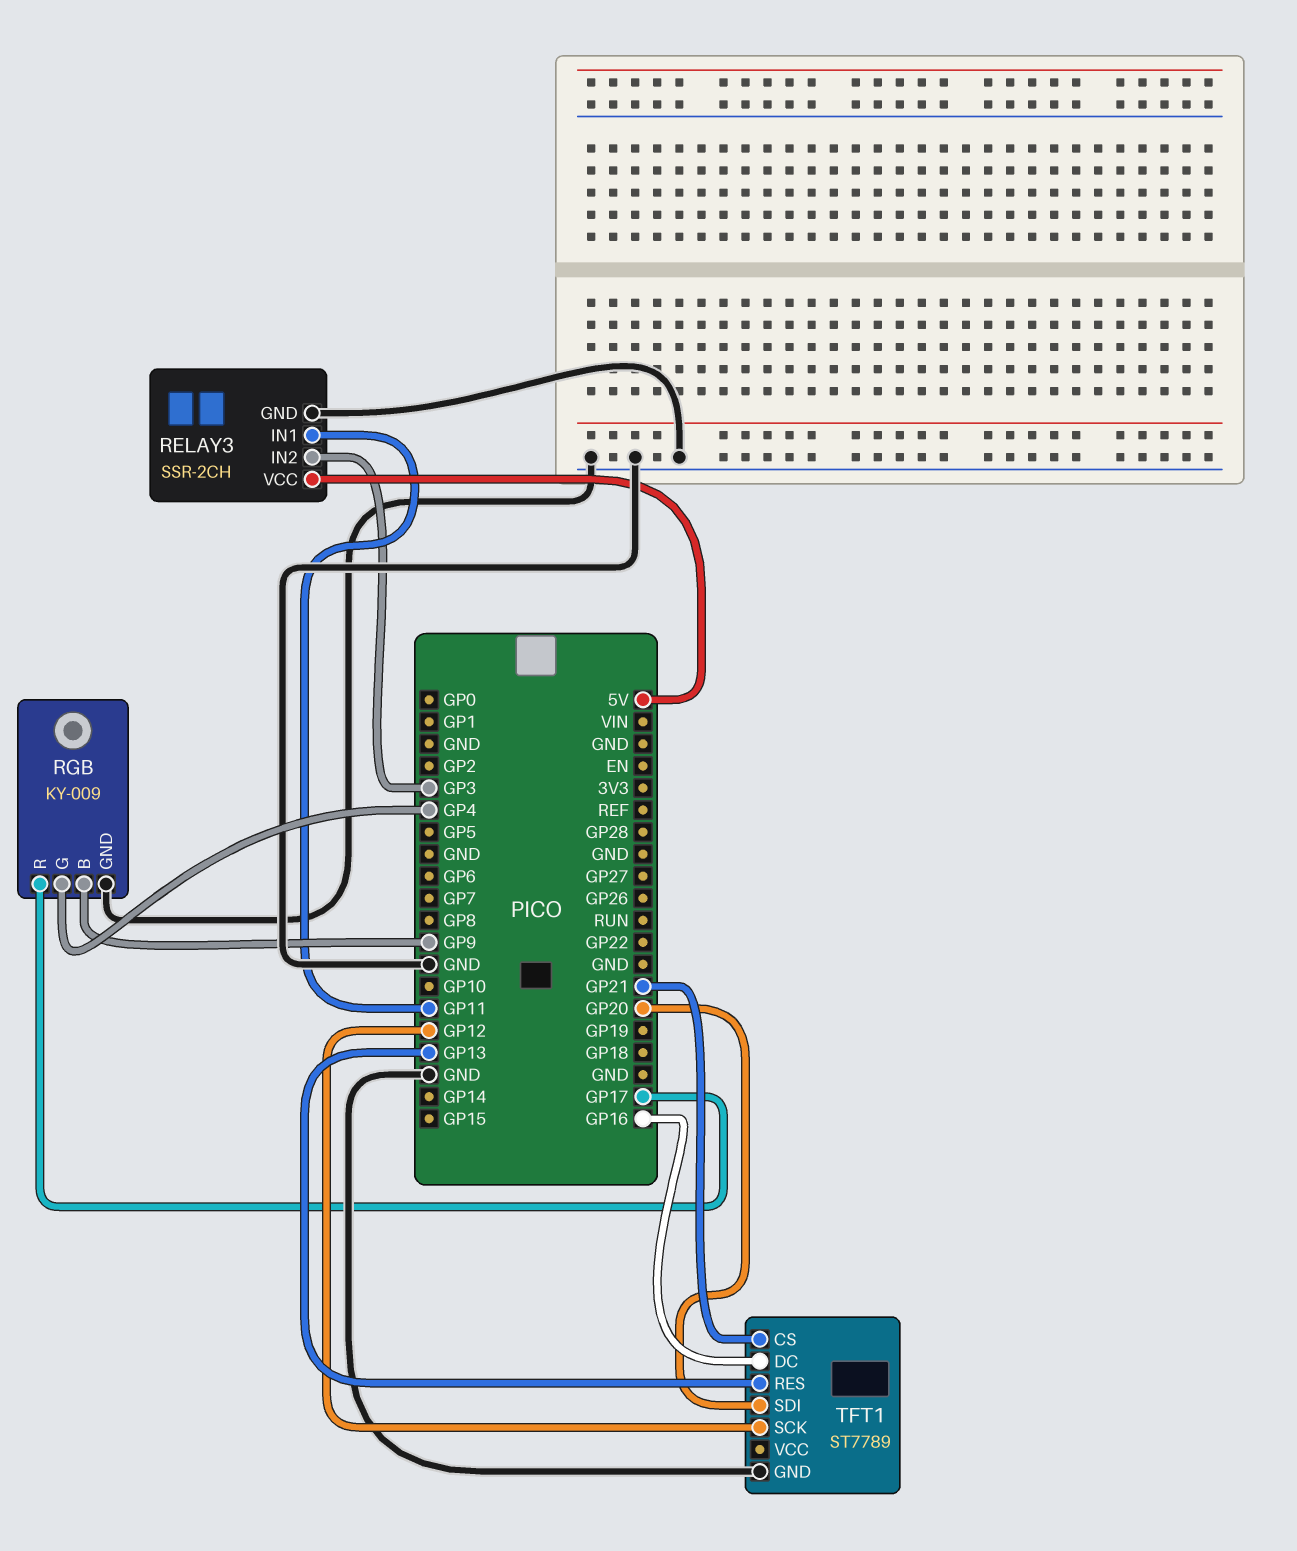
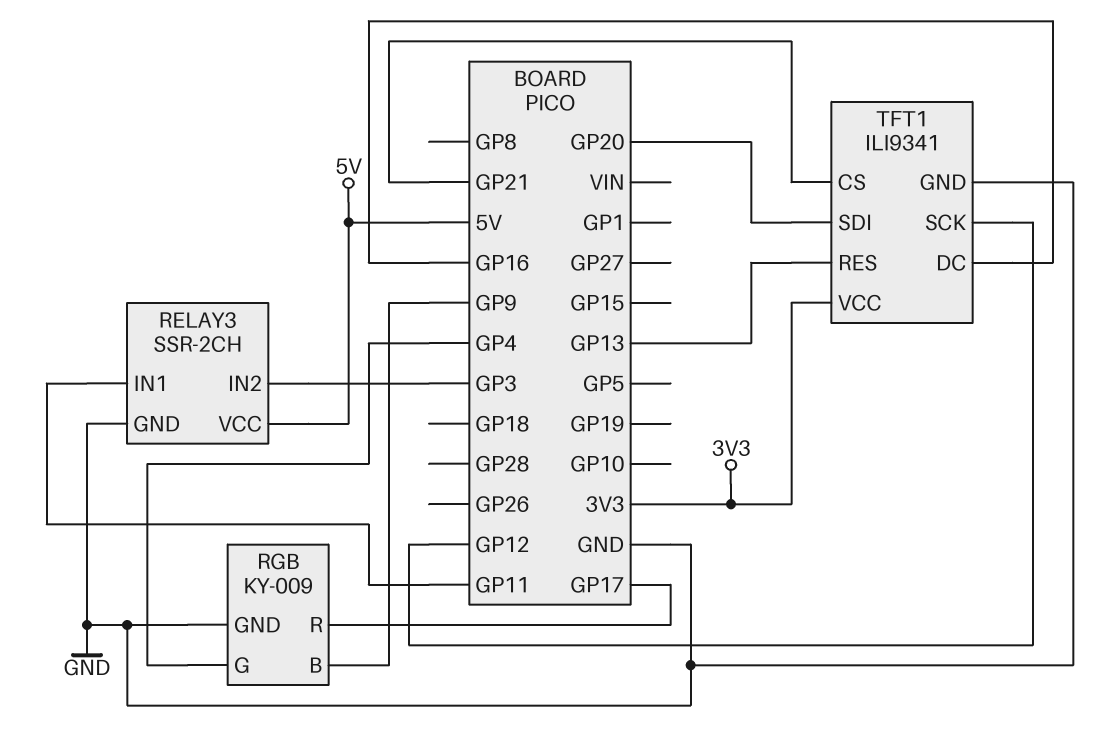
TFT1: ST7789 -> ILI9341
TFT1 pin VCC: none -> 3V3

